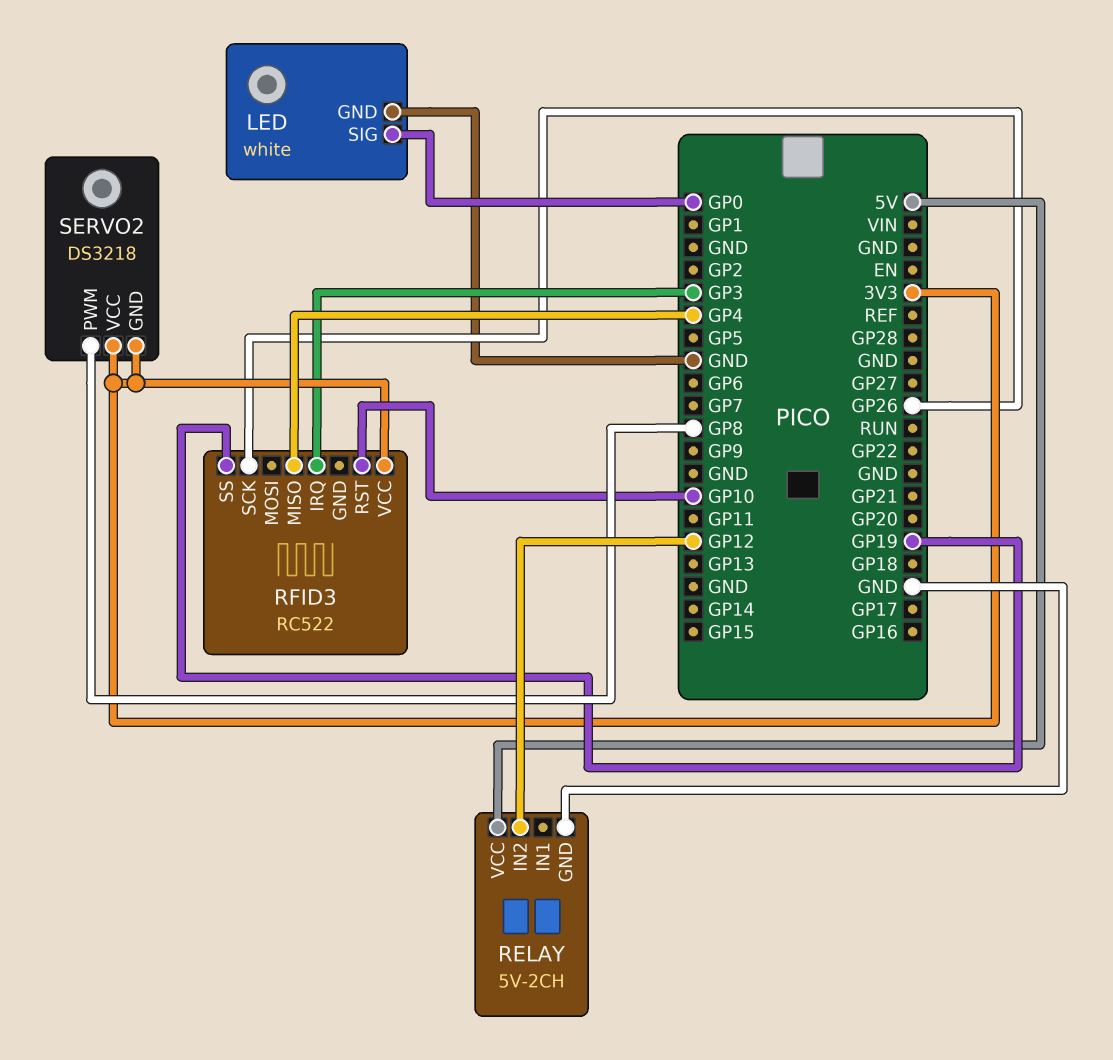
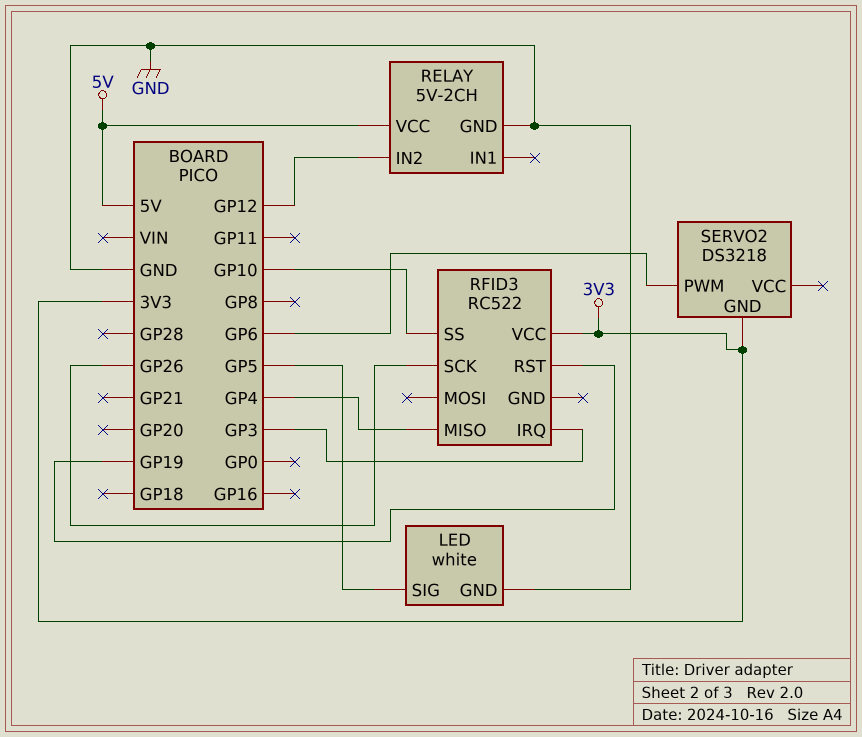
LED pin SIG: GP0 -> GP5
RFID3 pin RST: GP10 -> GP19
RFID3 pin SS: GP19 -> GP10
SERVO2 pin PWM: GP8 -> GP6
SERVO2 pin VCC: 3V3 -> none

